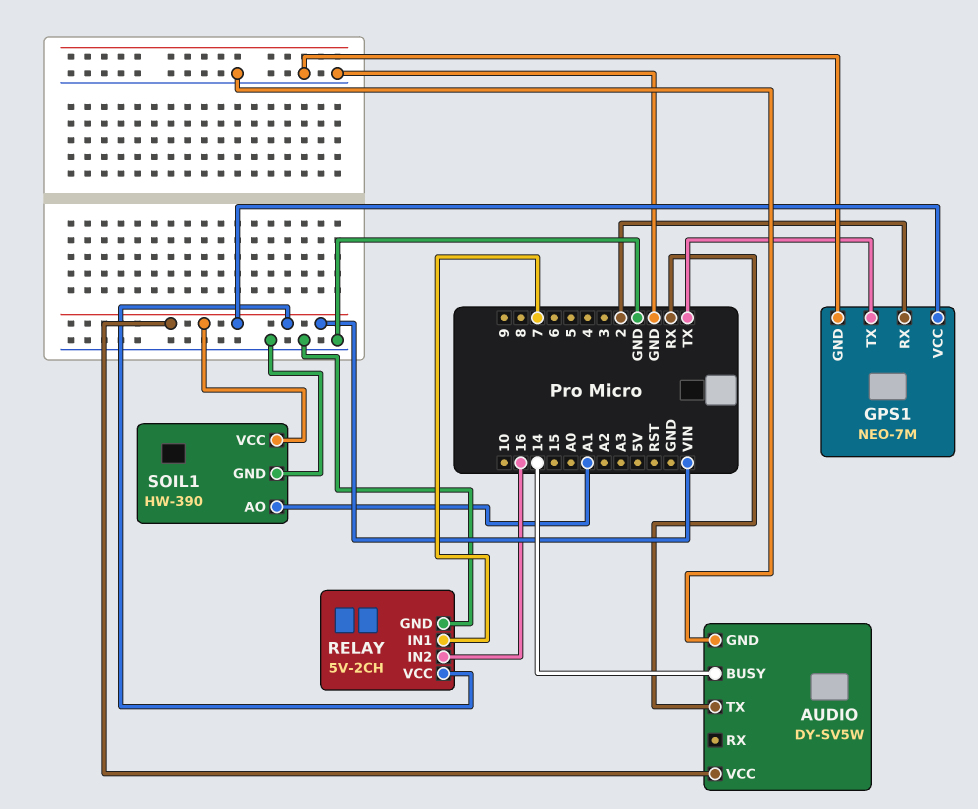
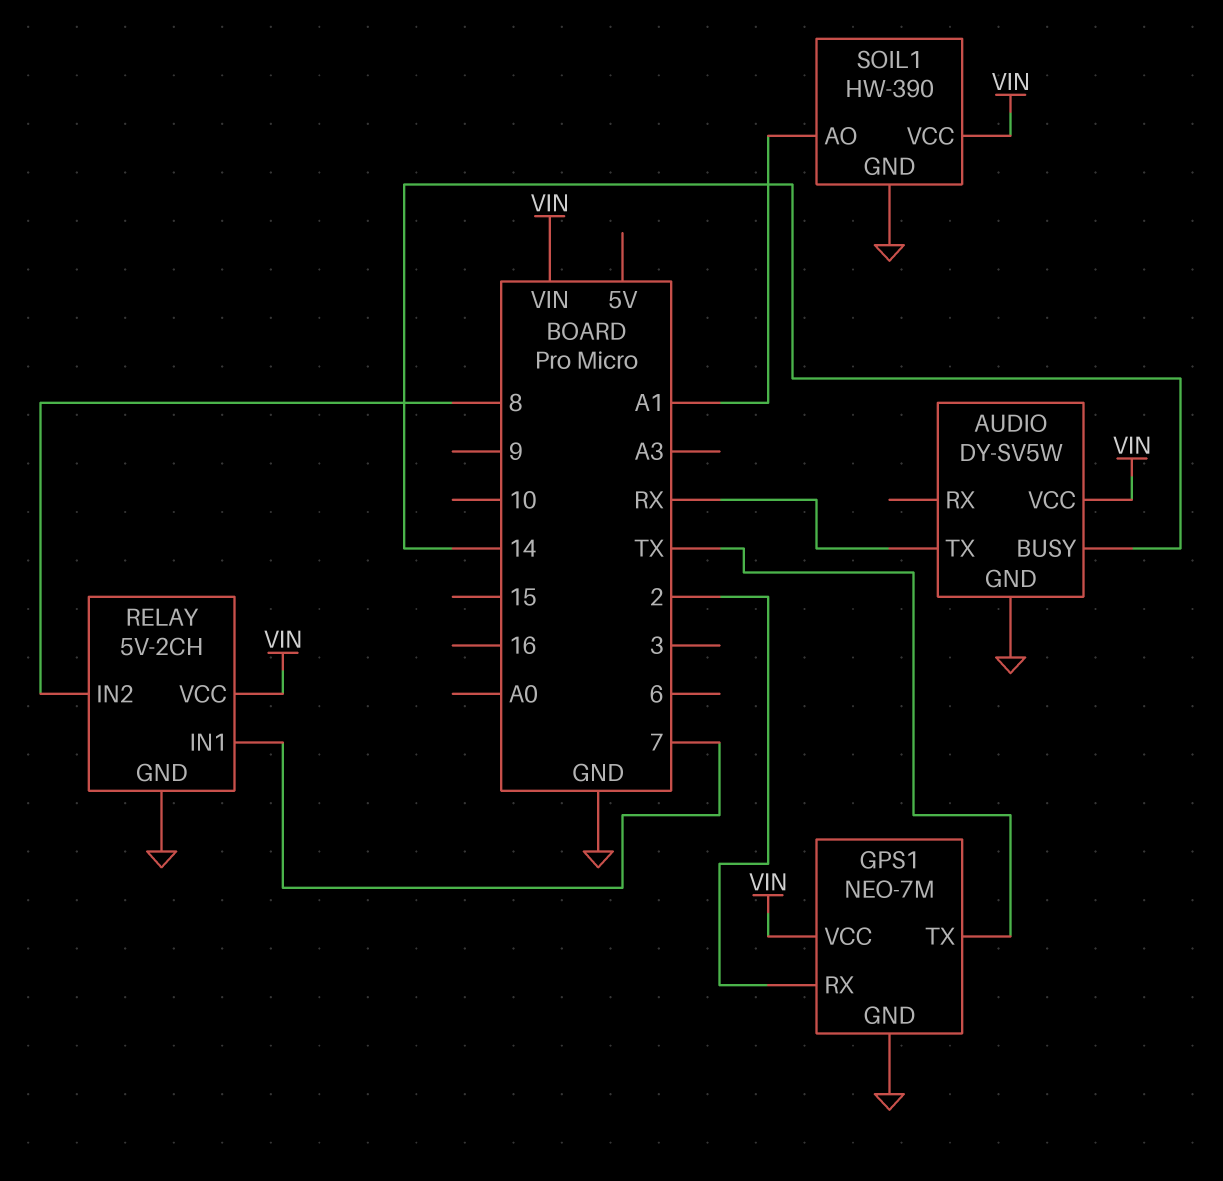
RELAY pin IN2: 16 -> 8

